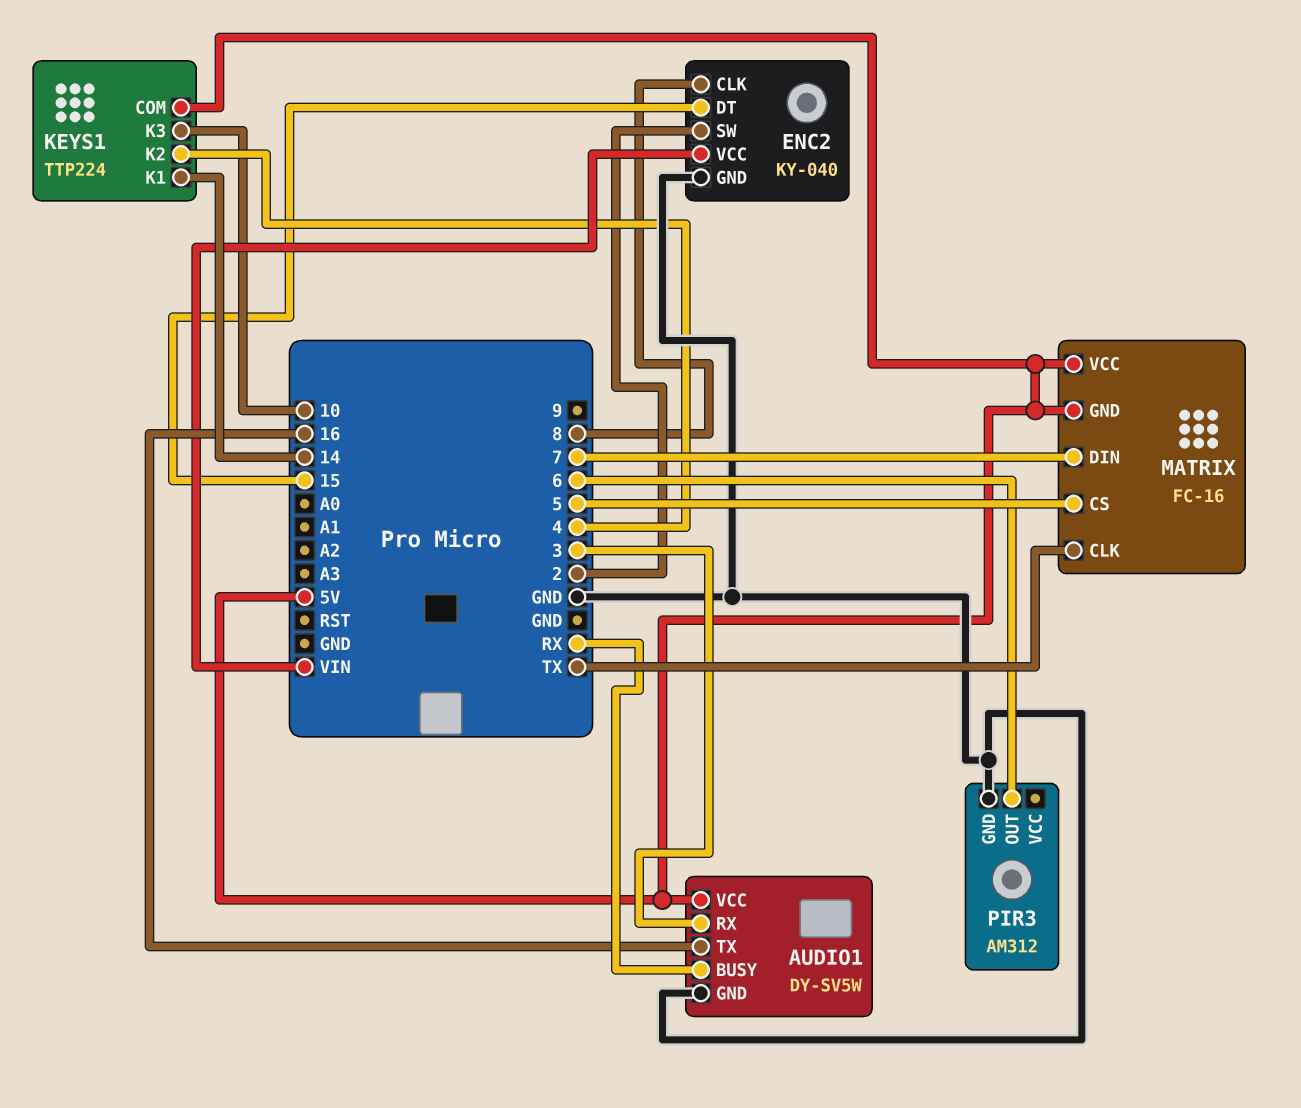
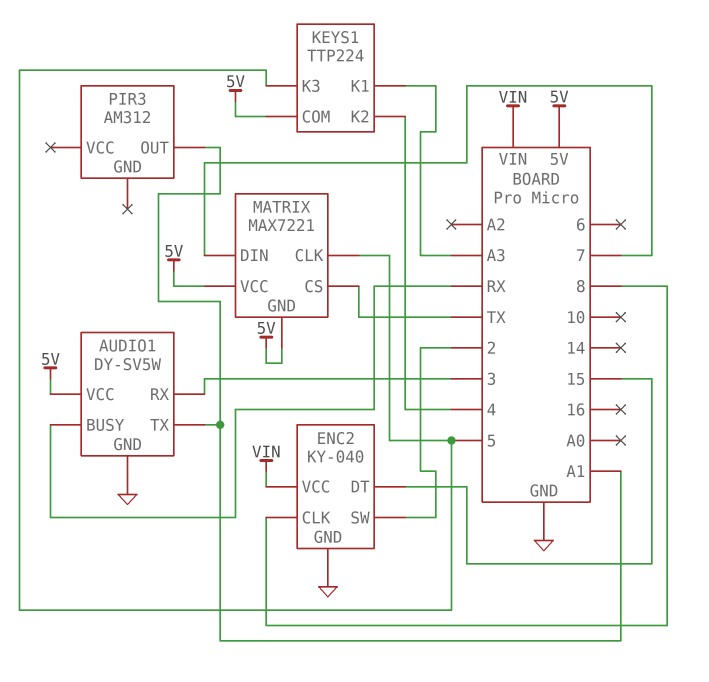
AUDIO1 pin TX: 16 -> A1
KEYS1 pin K1: 14 -> A3
KEYS1 pin K3: 10 -> 5
MATRIX: FC-16 -> MAX7221
MATRIX pin CLK: TX -> 5
MATRIX pin CS: 5 -> TX
PIR3 pin GND: GND -> none
PIR3 pin OUT: 6 -> A1

